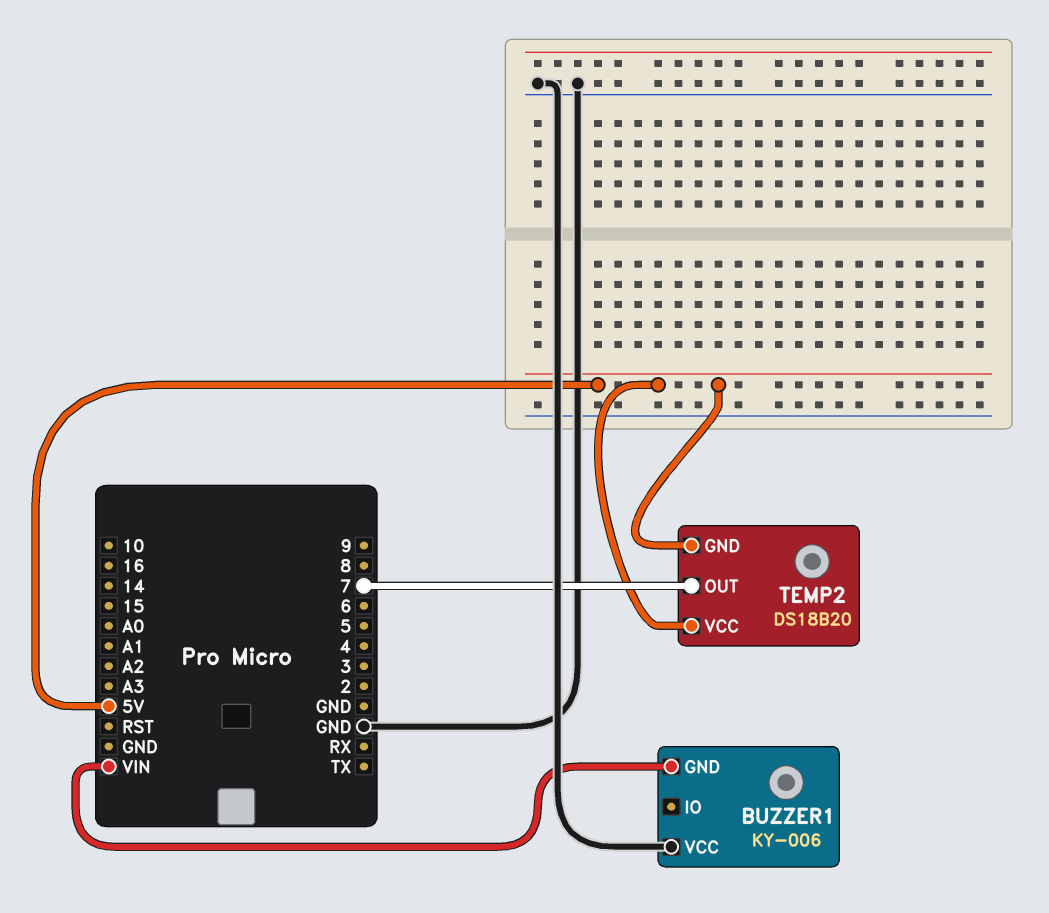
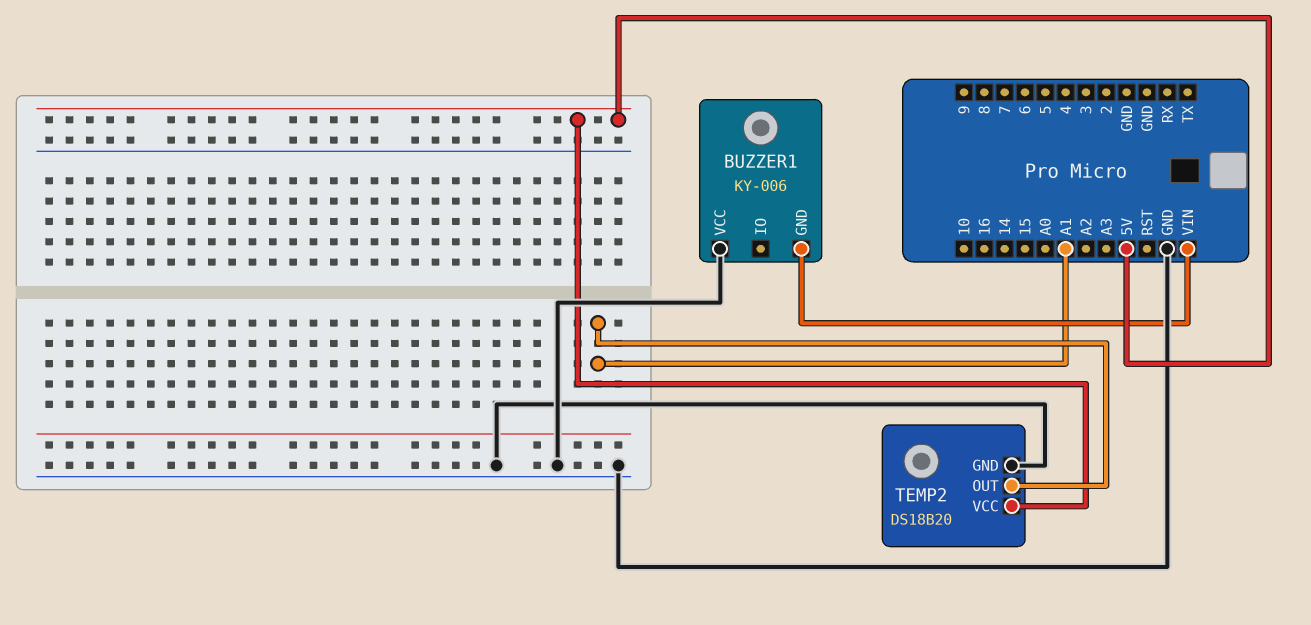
TEMP2 pin GND: 5V -> GND
TEMP2 pin OUT: 7 -> A1

